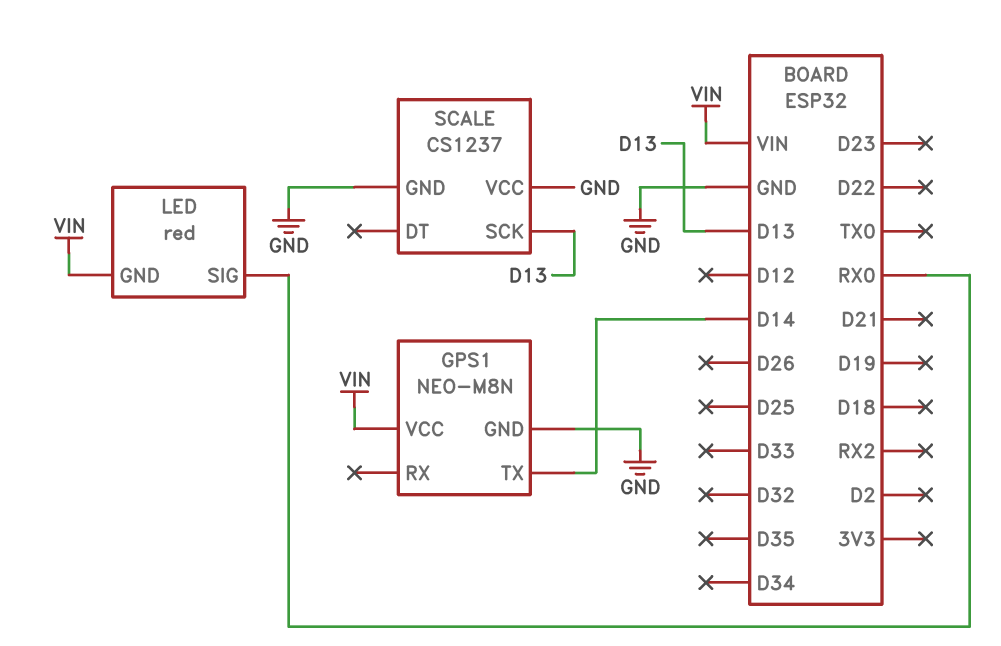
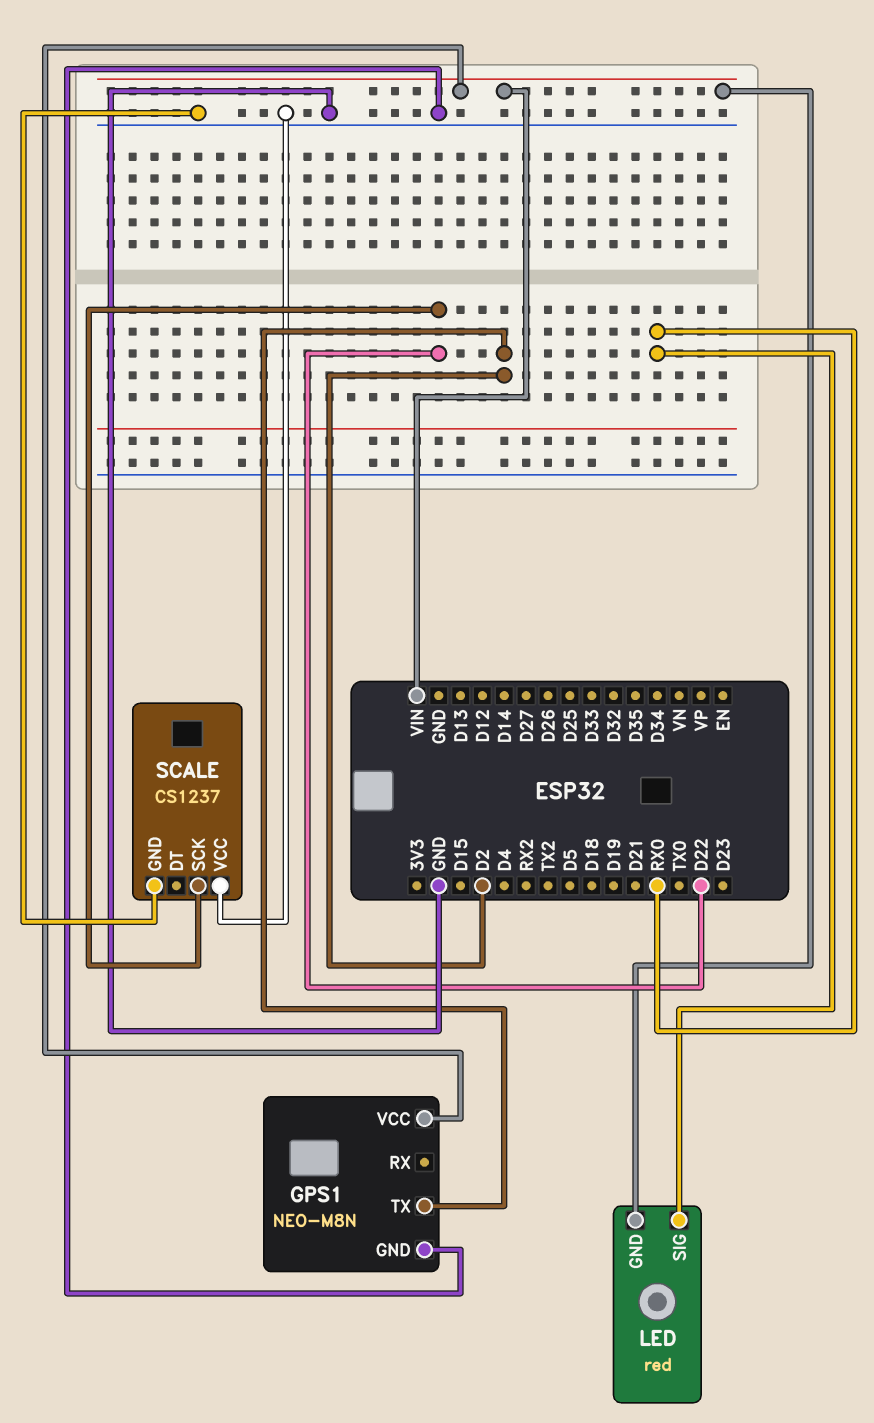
GPS1 pin TX: D14 -> D2
SCALE pin SCK: D13 -> D22

